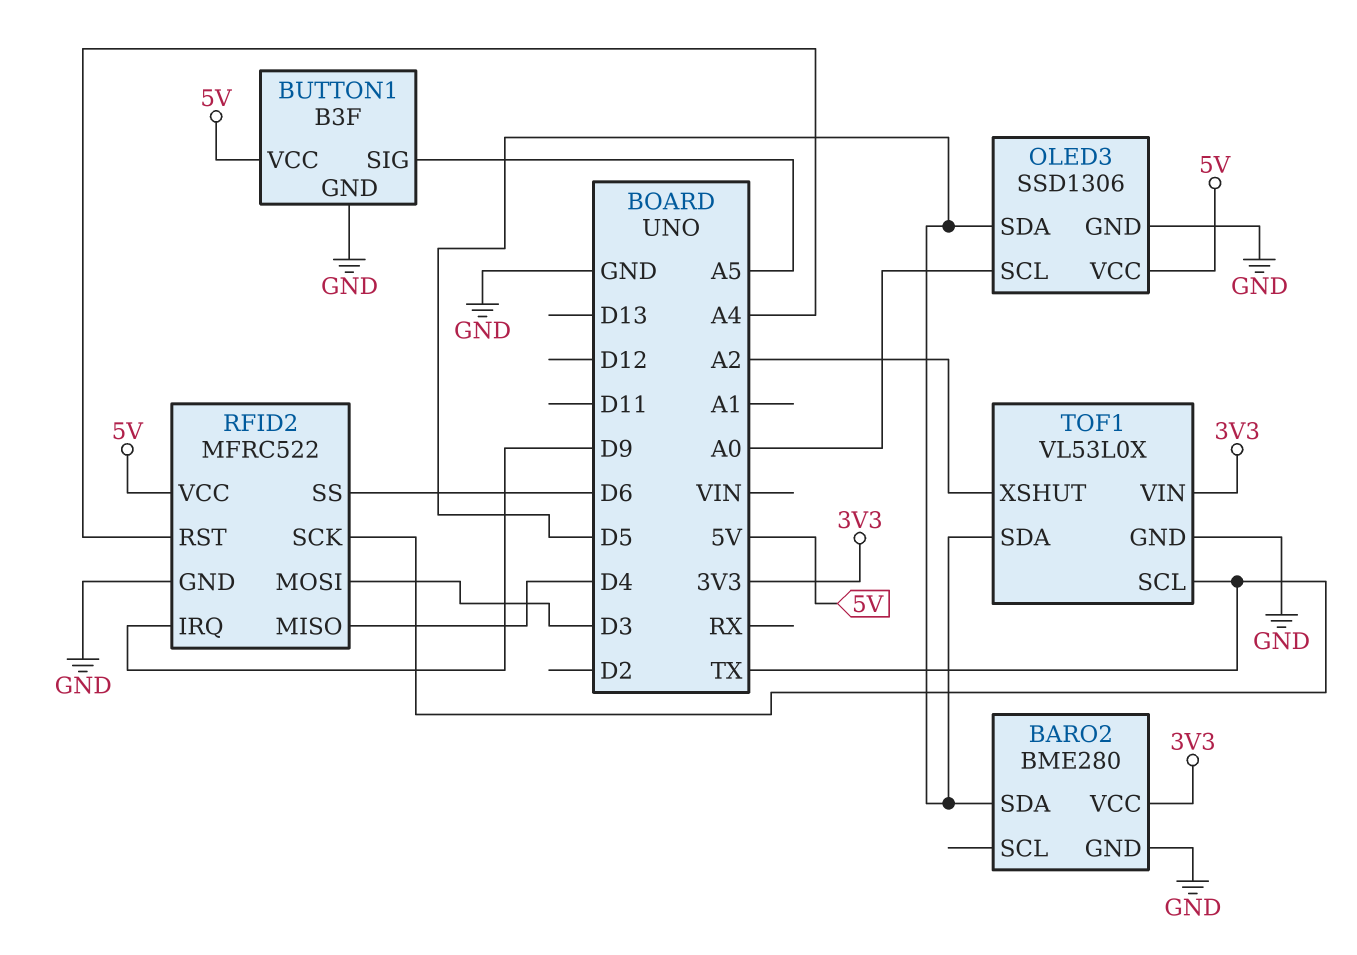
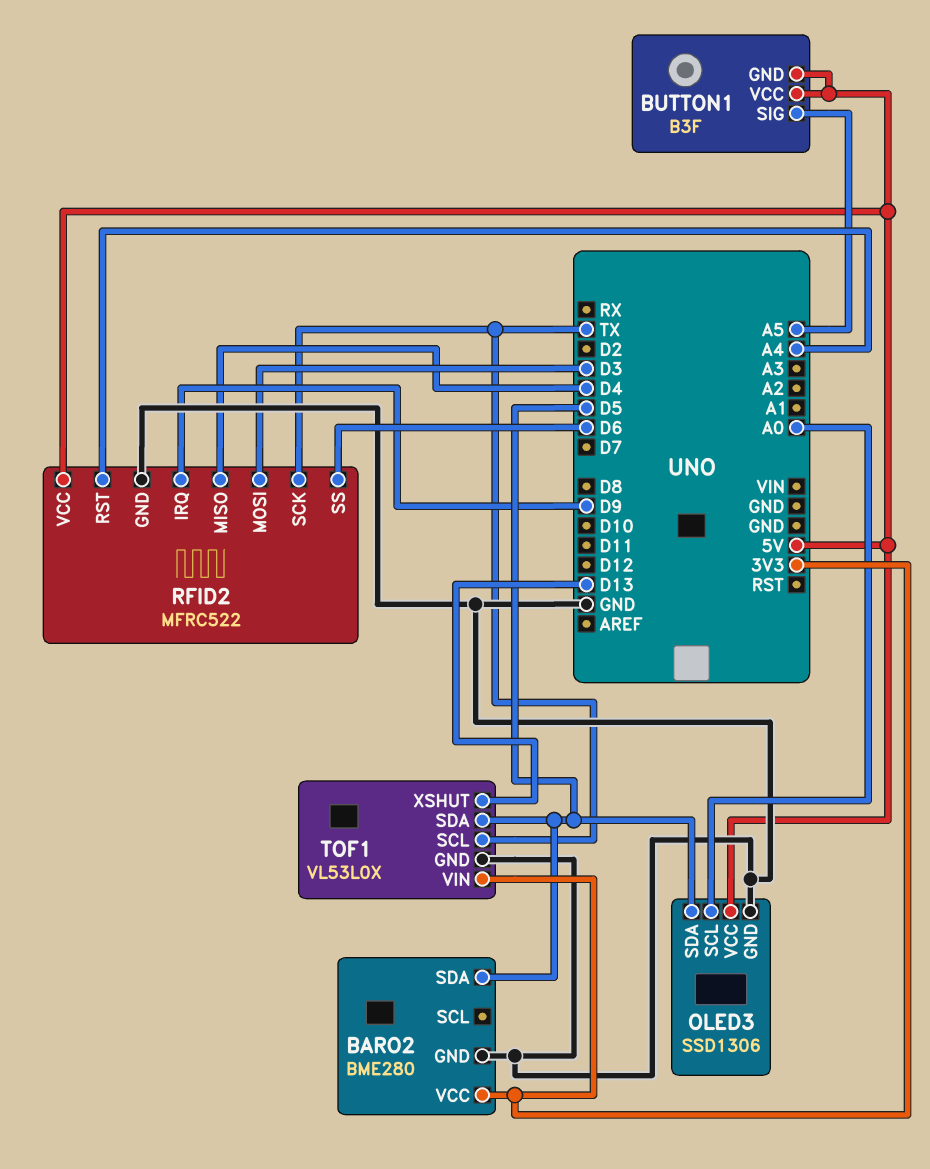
BUTTON1 pin GND: GND -> 5V
TOF1 pin XSHUT: A2 -> D13

